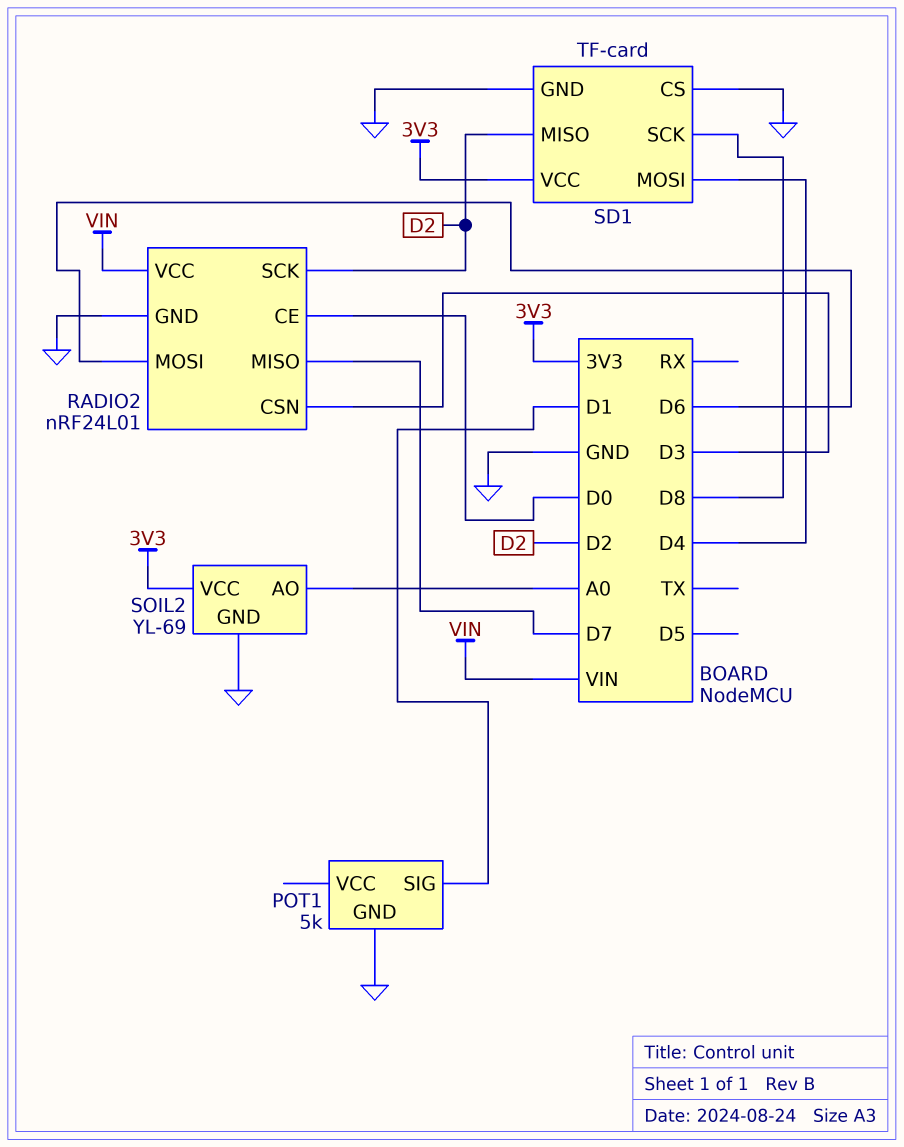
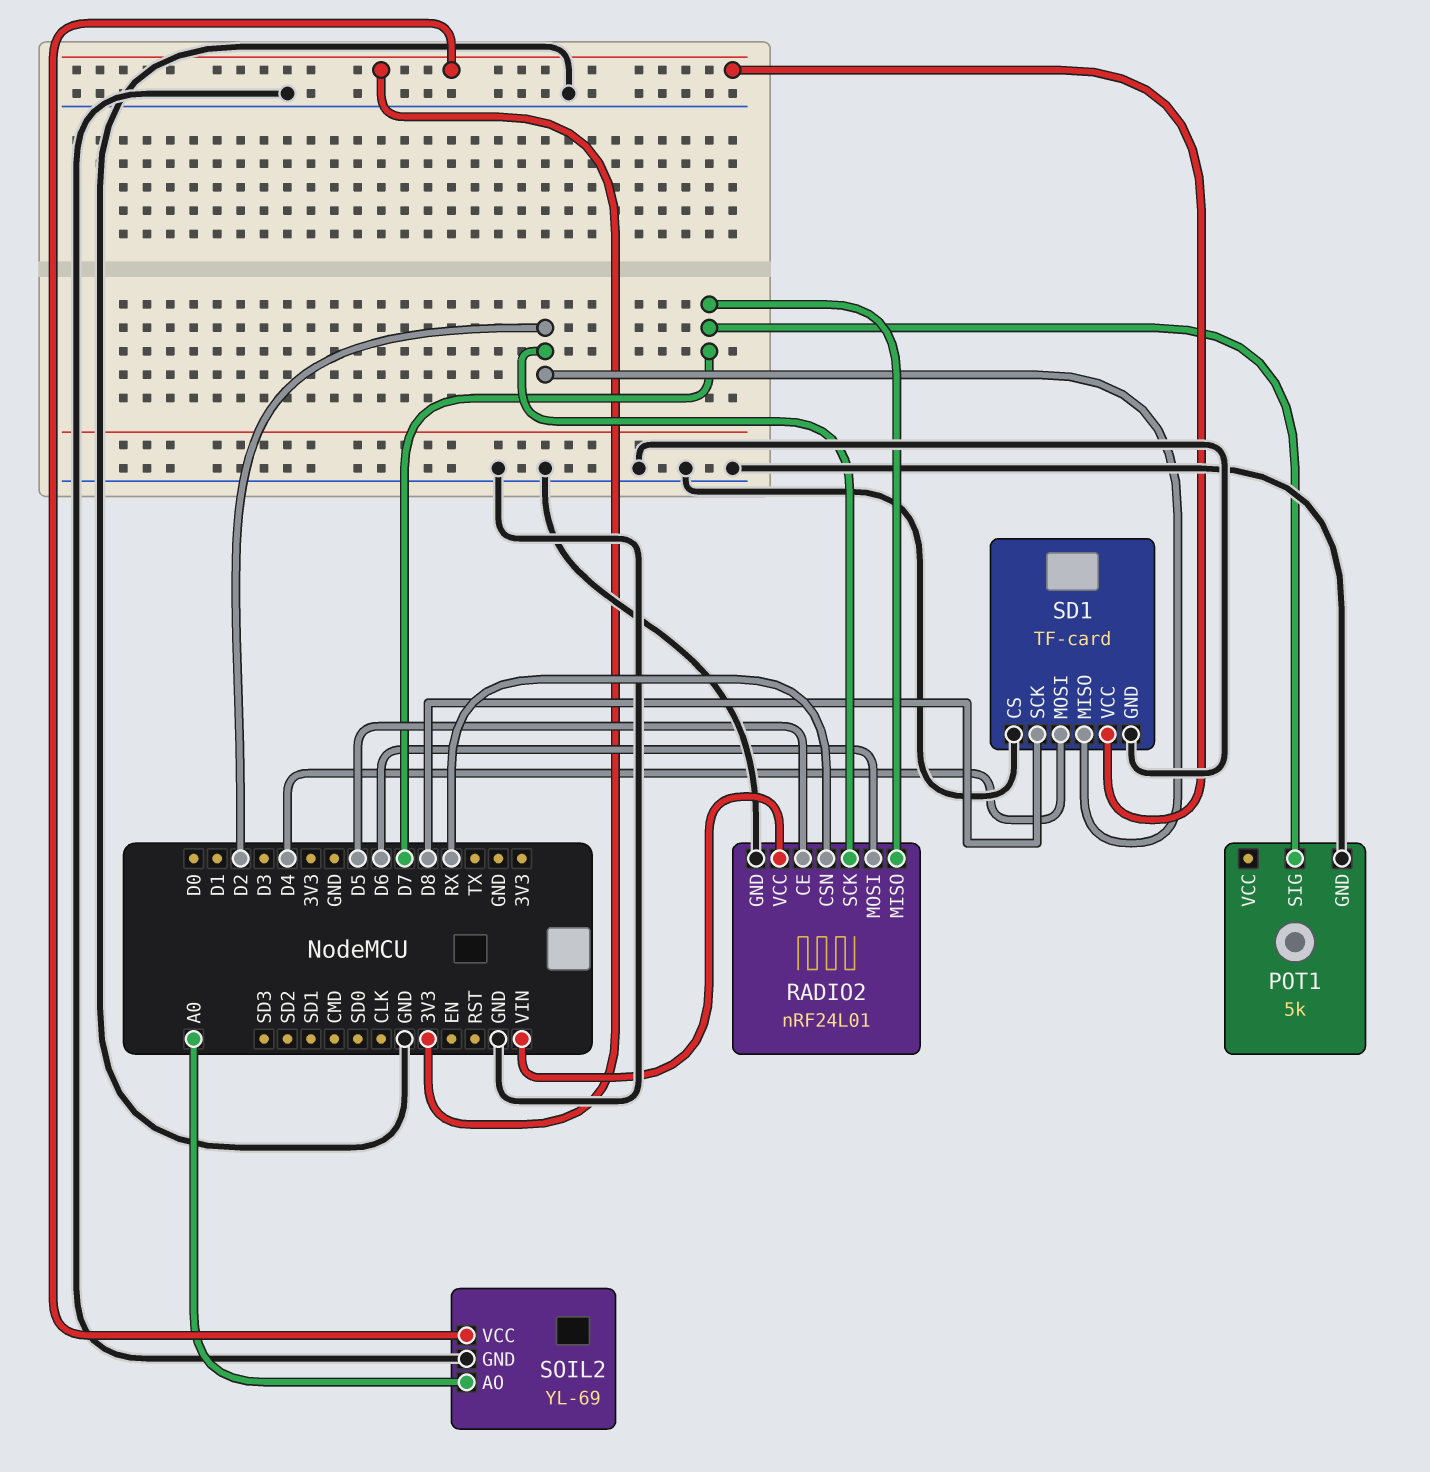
POT1 pin SIG: D1 -> D7
RADIO2 pin CE: D0 -> D5
RADIO2 pin CSN: D3 -> RX

